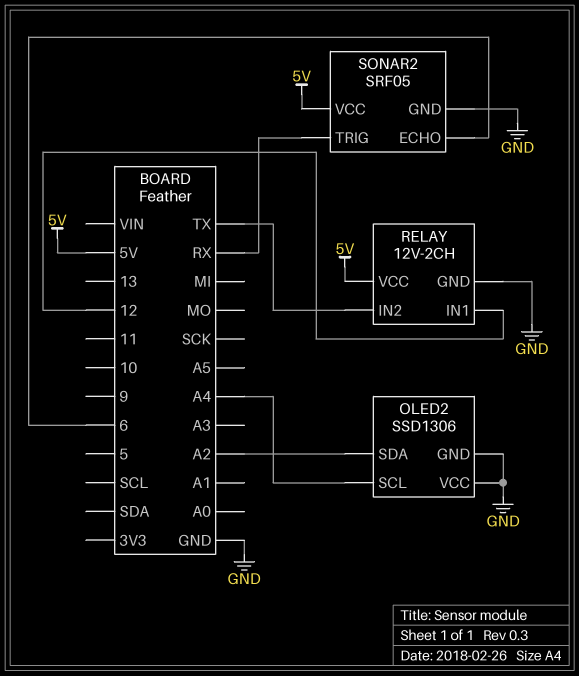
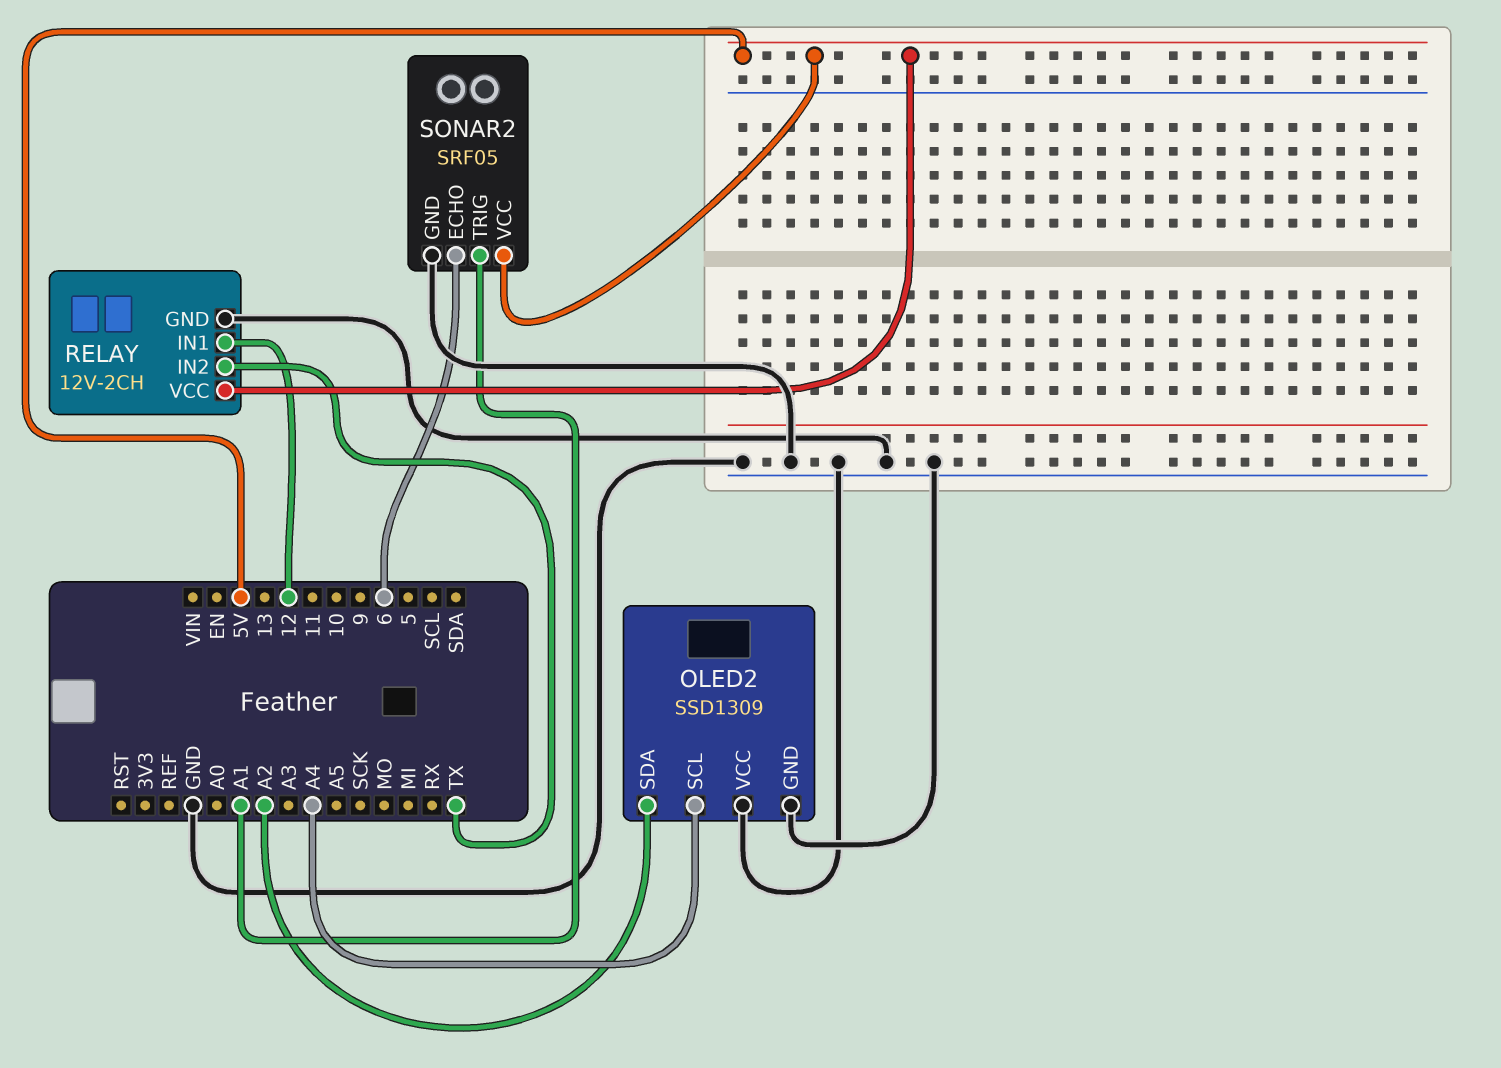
OLED2: SSD1306 -> SSD1309
SONAR2 pin TRIG: RX -> A1

